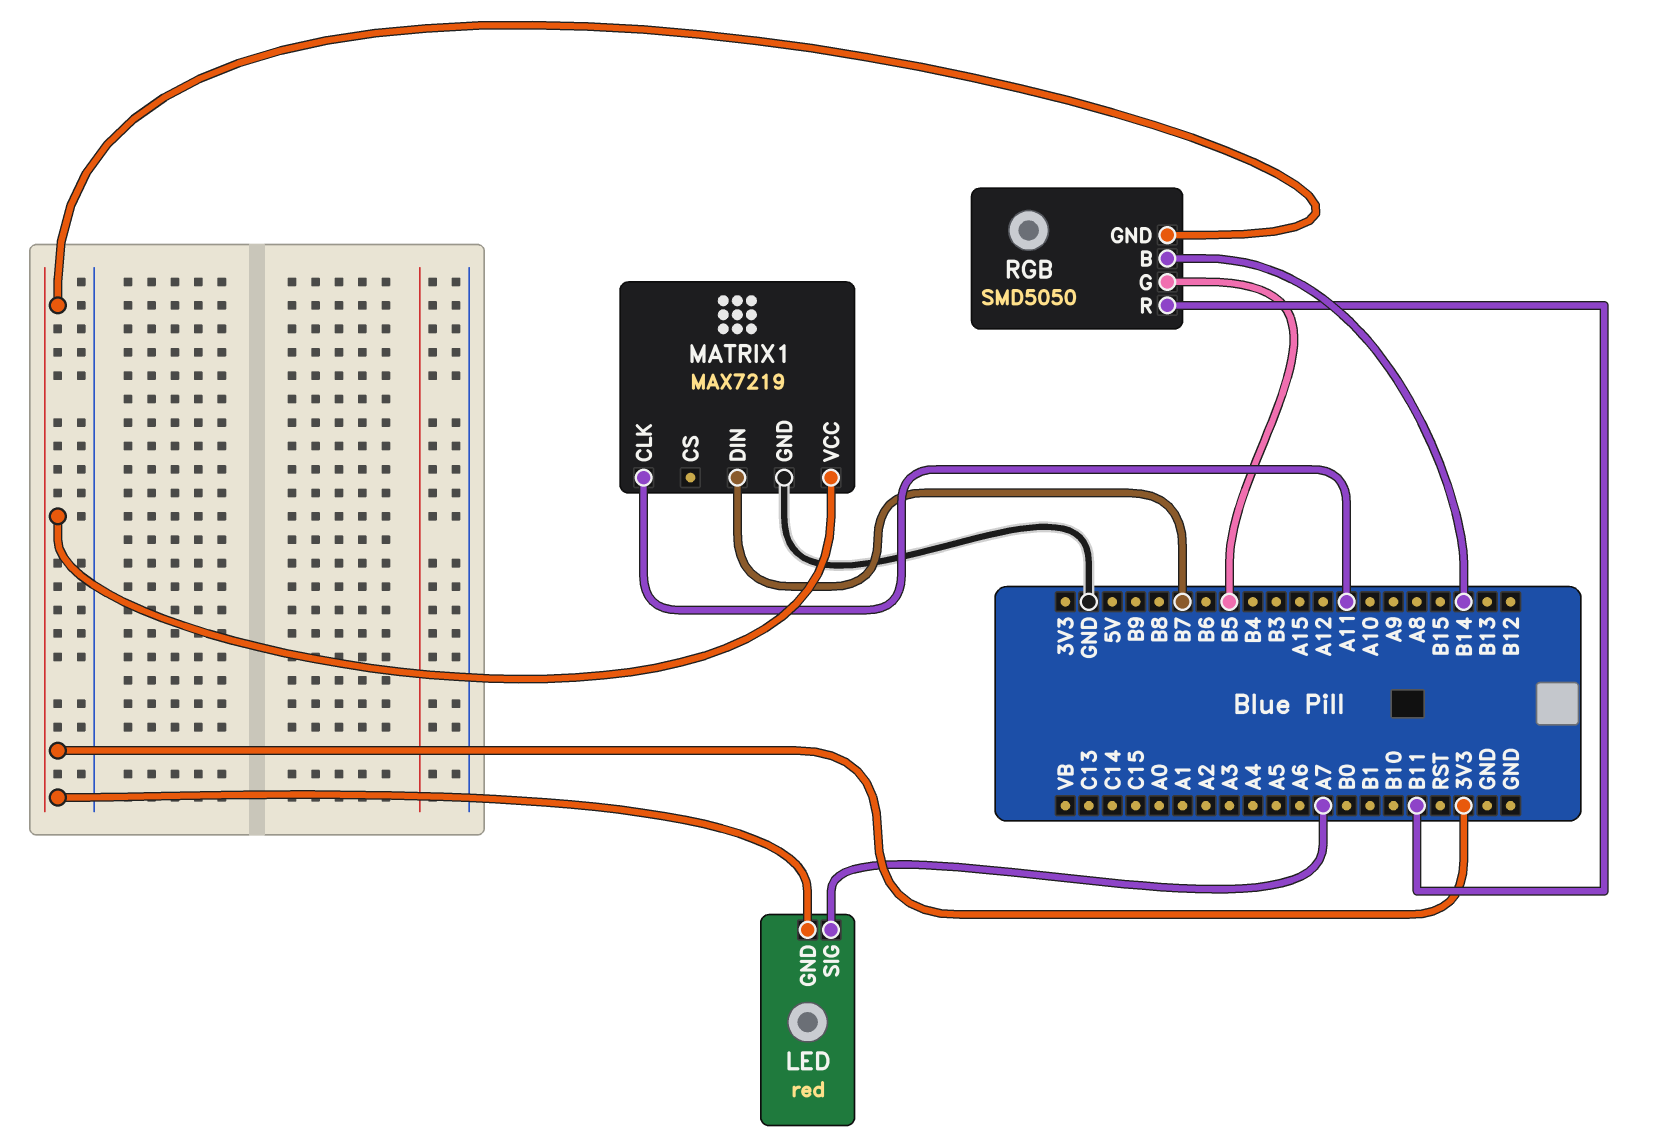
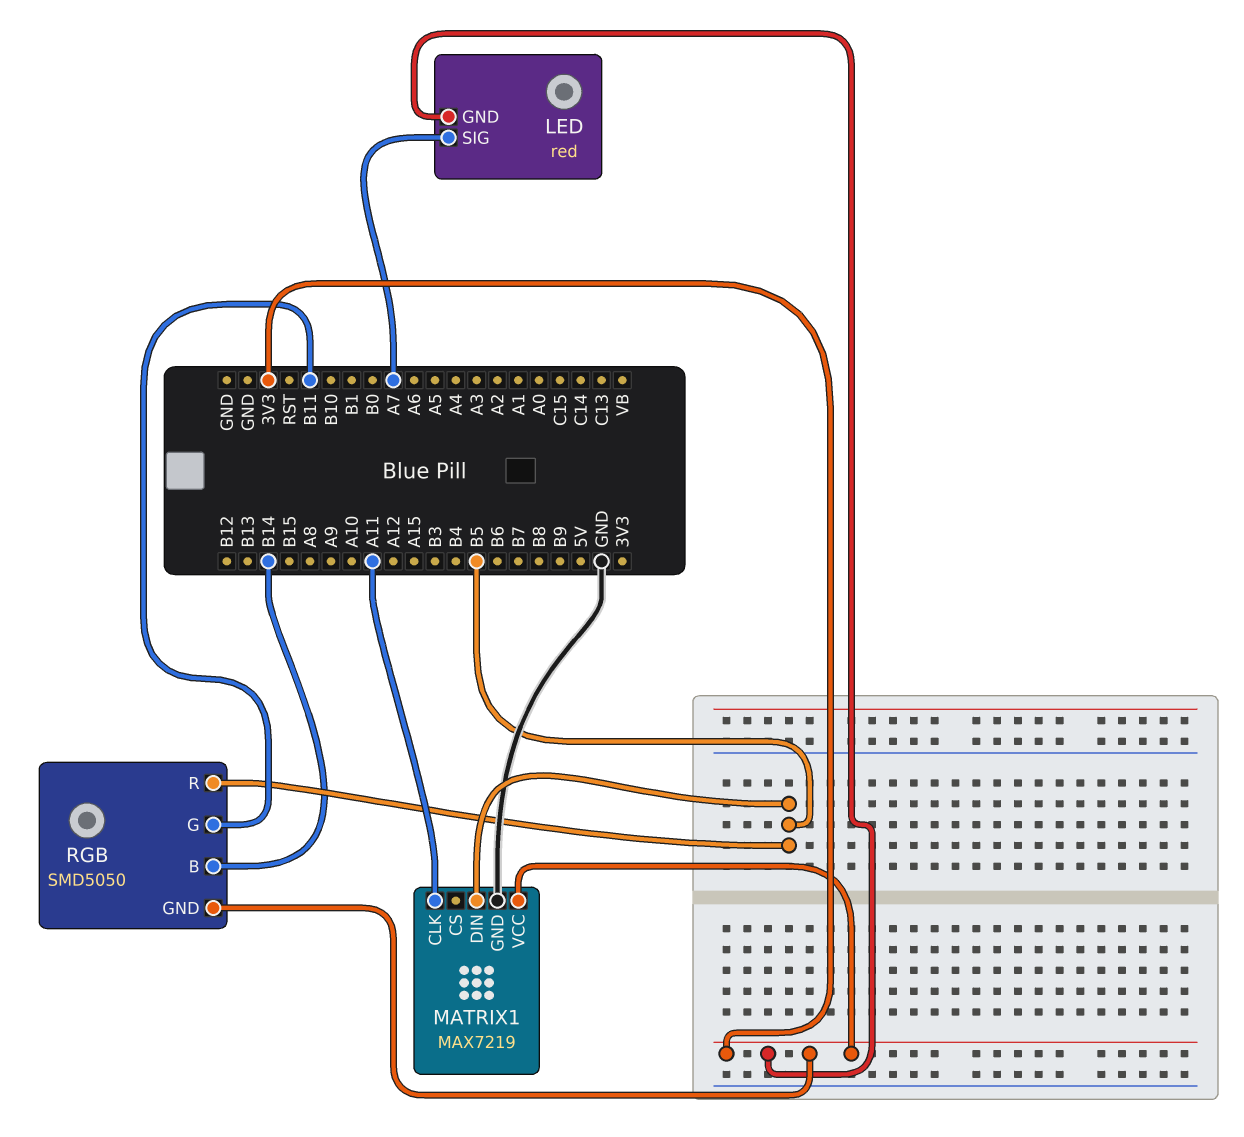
MATRIX1 pin DIN: B7 -> B5
RGB pin G: B5 -> B11
RGB pin R: B11 -> B5

